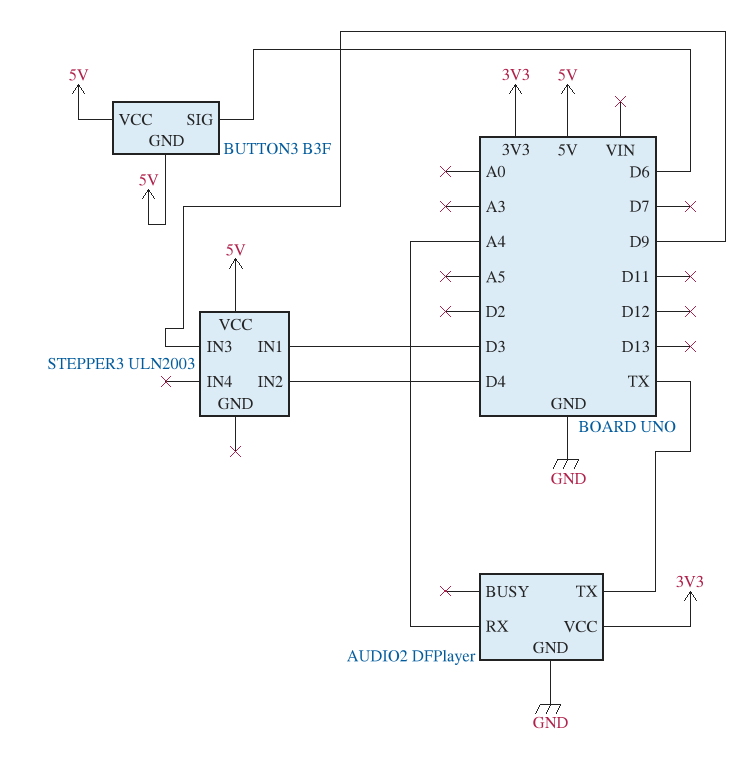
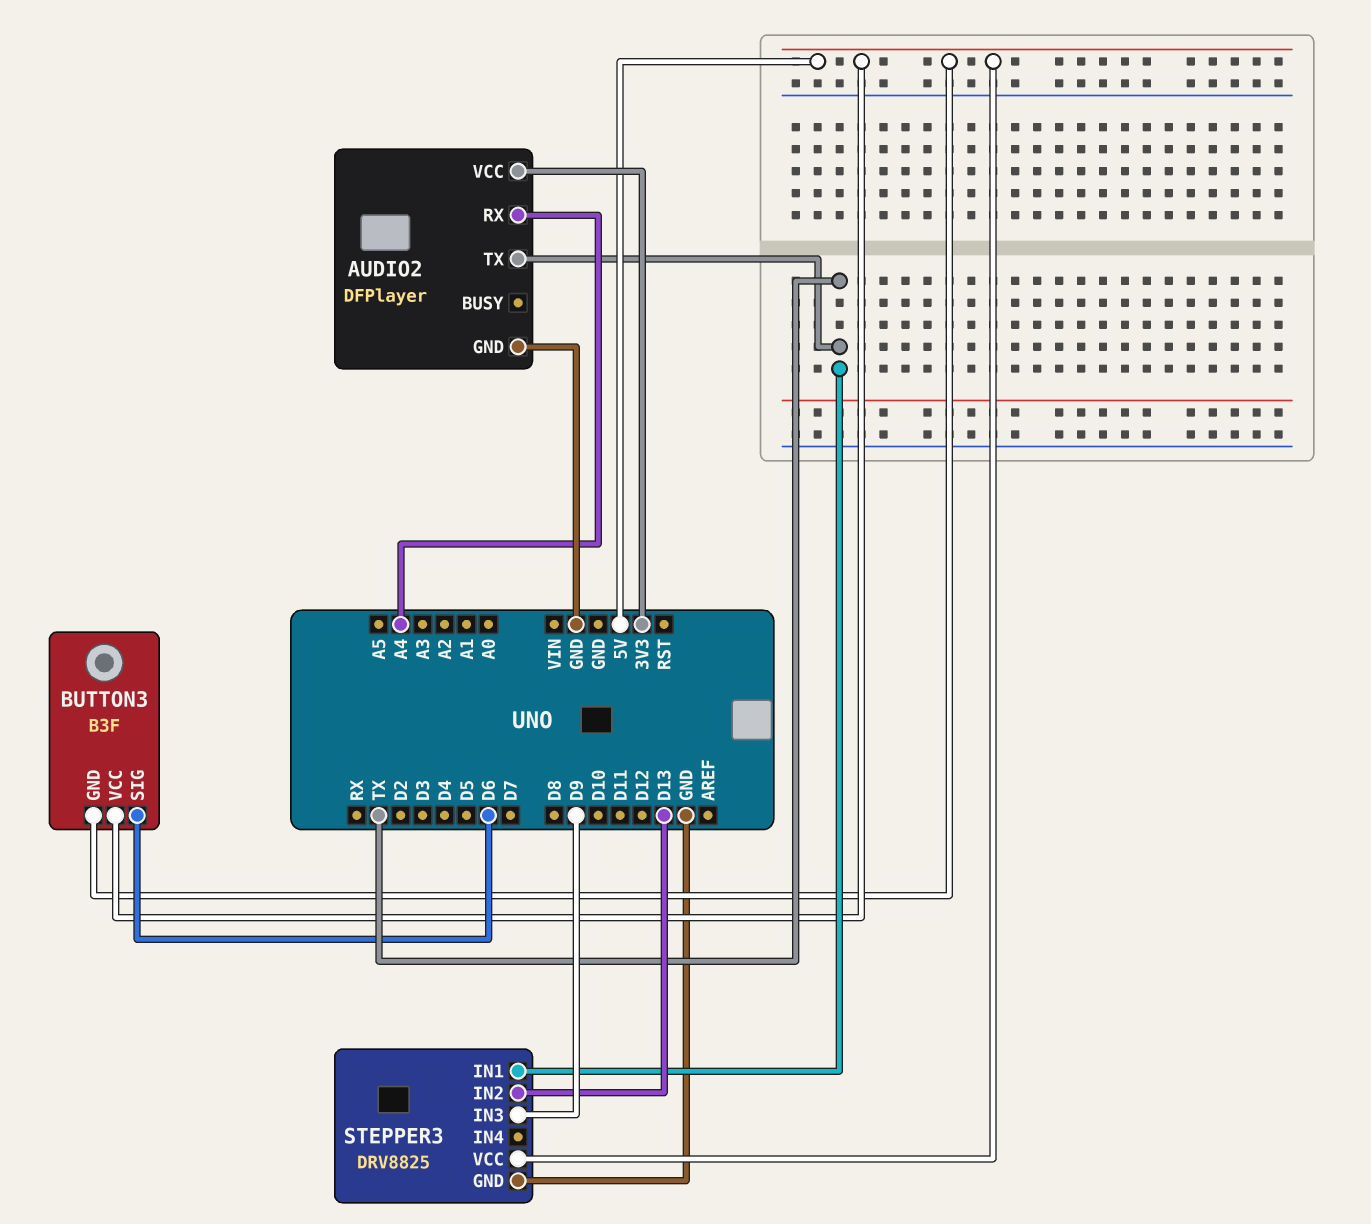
STEPPER3: ULN2003 -> DRV8825
STEPPER3 pin GND: none -> GND
STEPPER3 pin IN1: D3 -> TX
STEPPER3 pin IN2: D4 -> D13

